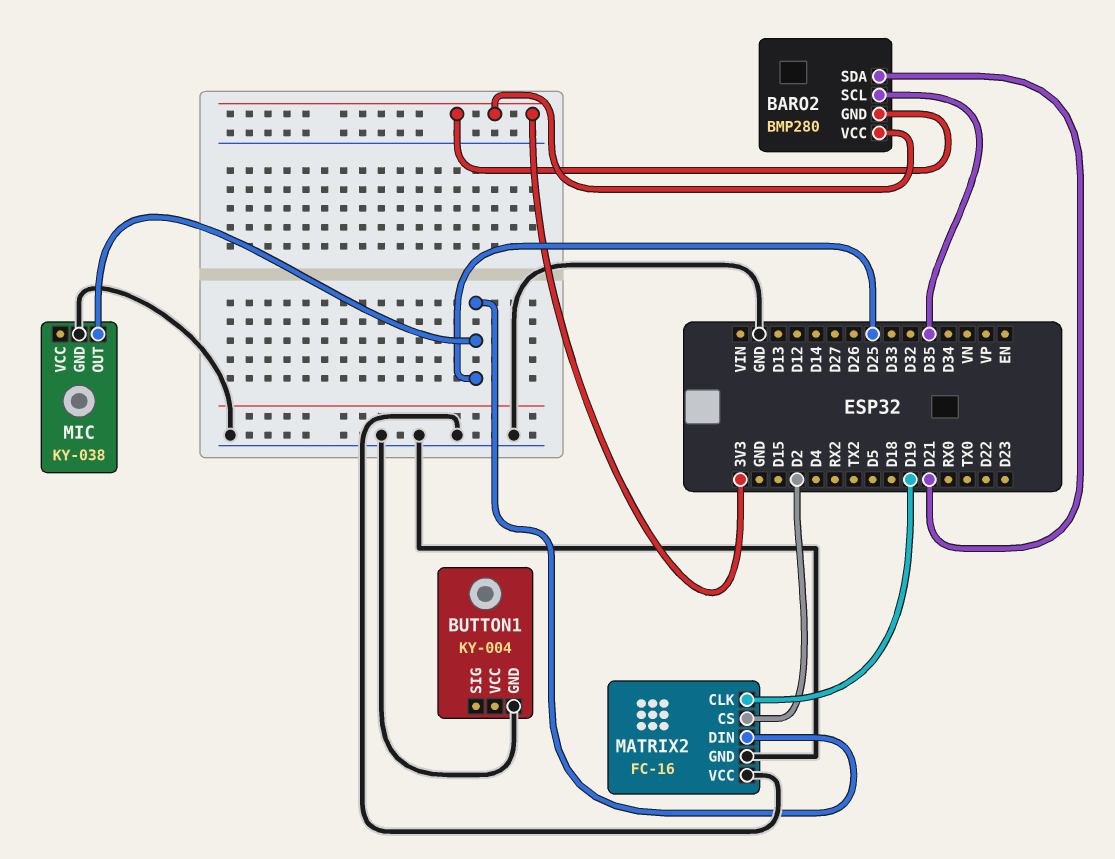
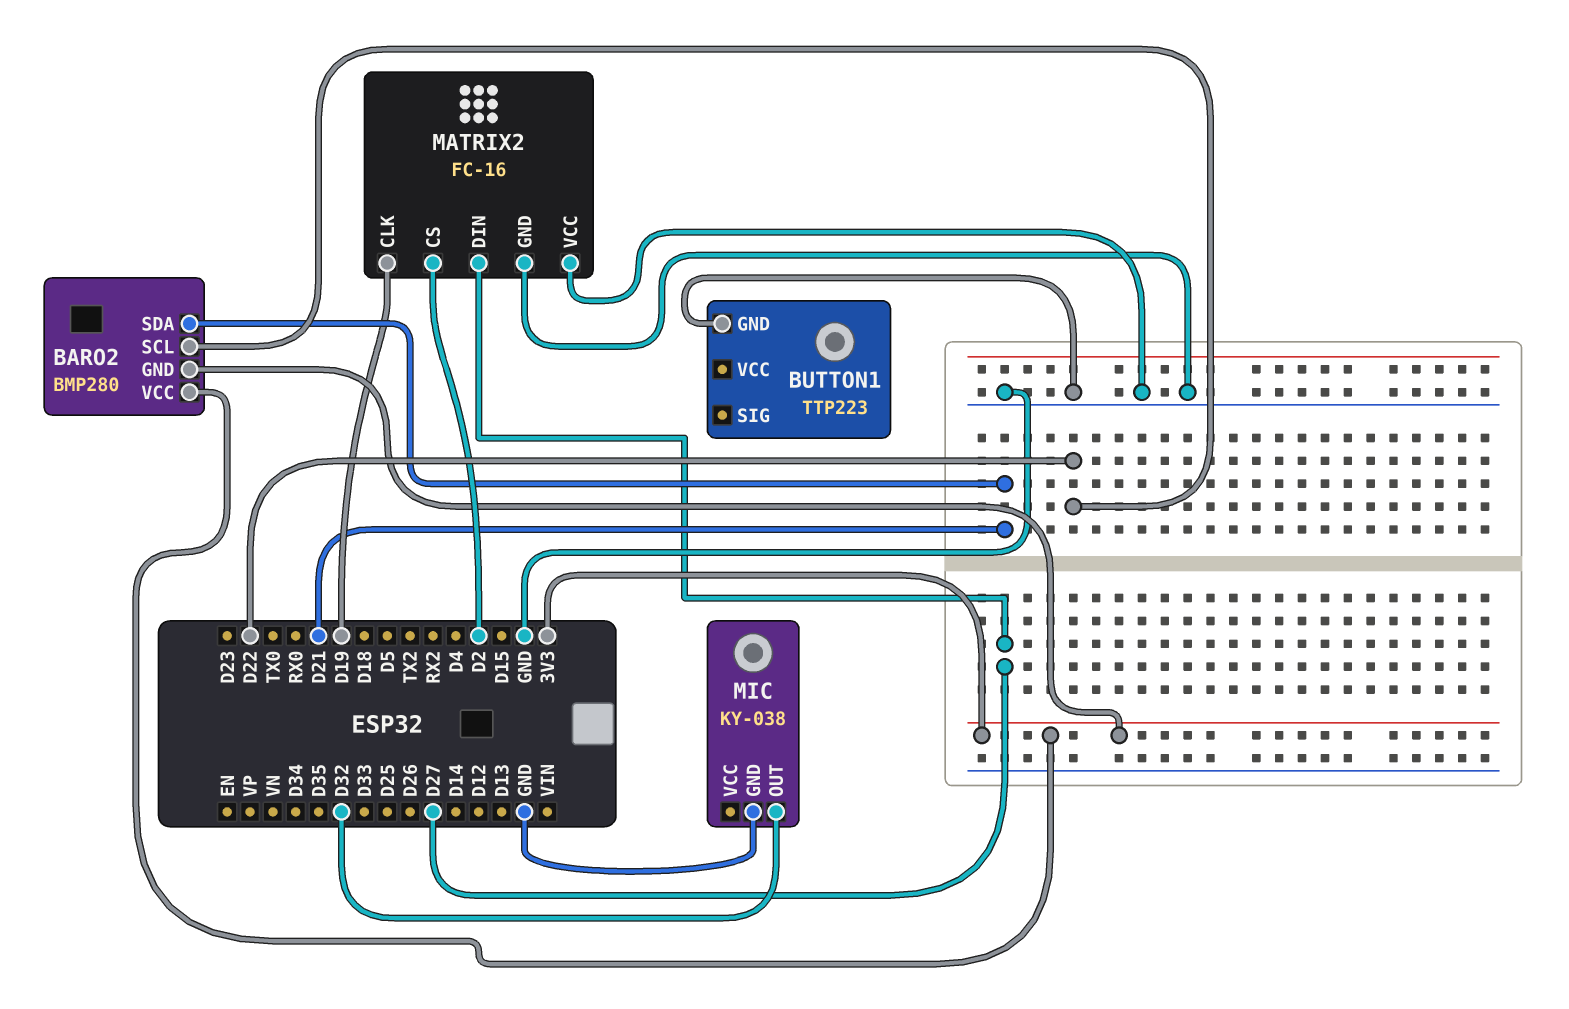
BARO2 pin SCL: D35 -> D22
BUTTON1: KY-004 -> TTP223
MATRIX2 pin DIN: D25 -> D27
MIC pin OUT: D25 -> D32

